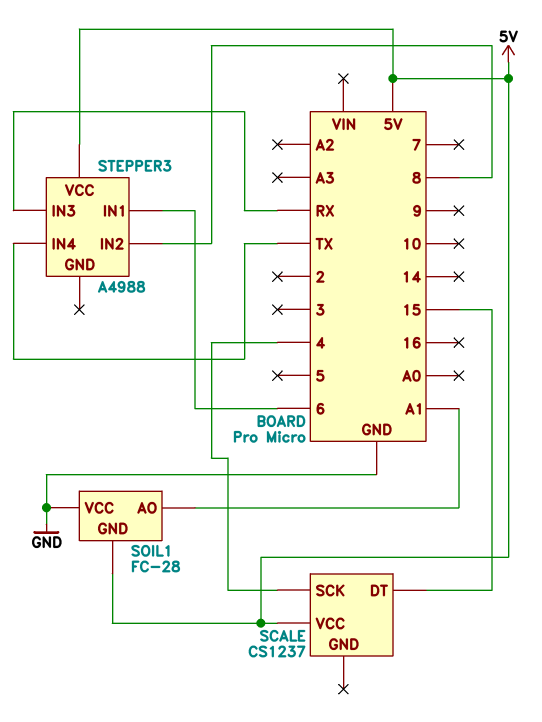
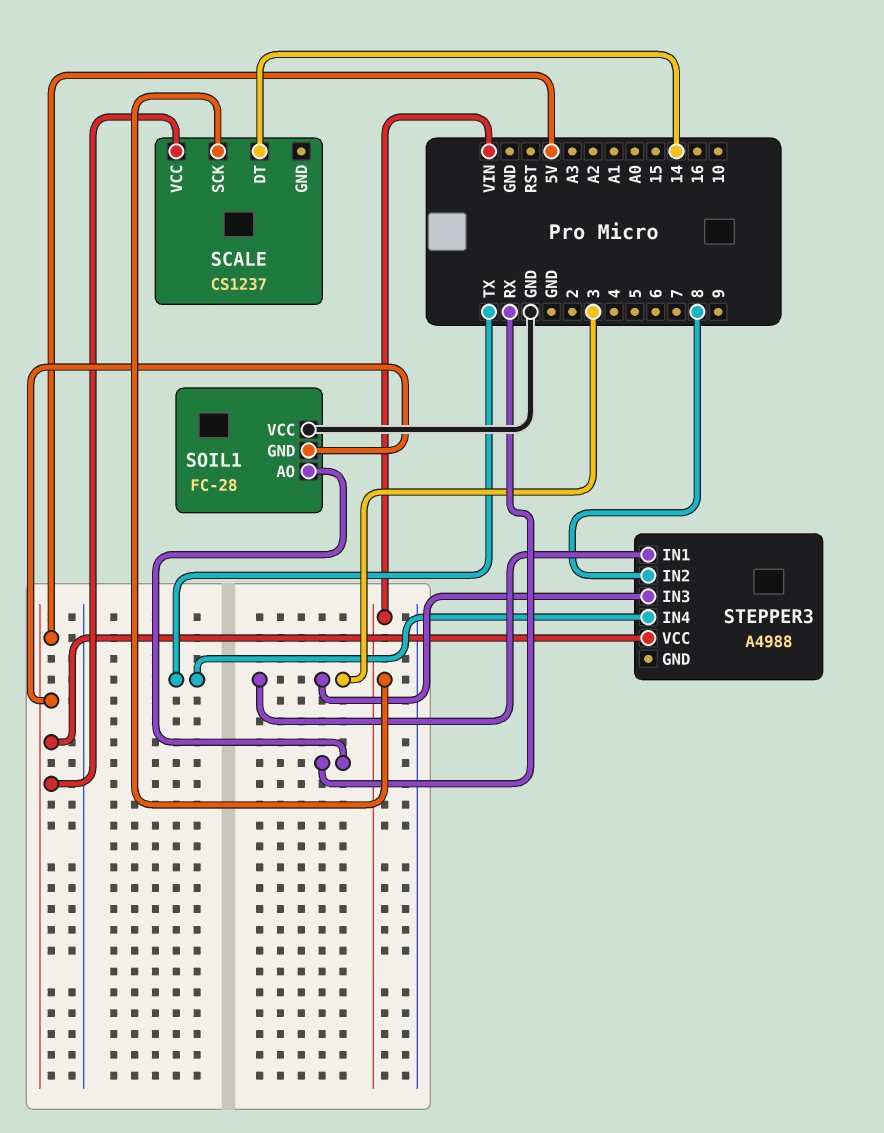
SCALE pin DT: 15 -> 14
SCALE pin SCK: 4 -> VIN
SOIL1 pin AO: A1 -> RX
STEPPER3 pin IN1: 6 -> 3
STEPPER3 pin IN3: RX -> 3

